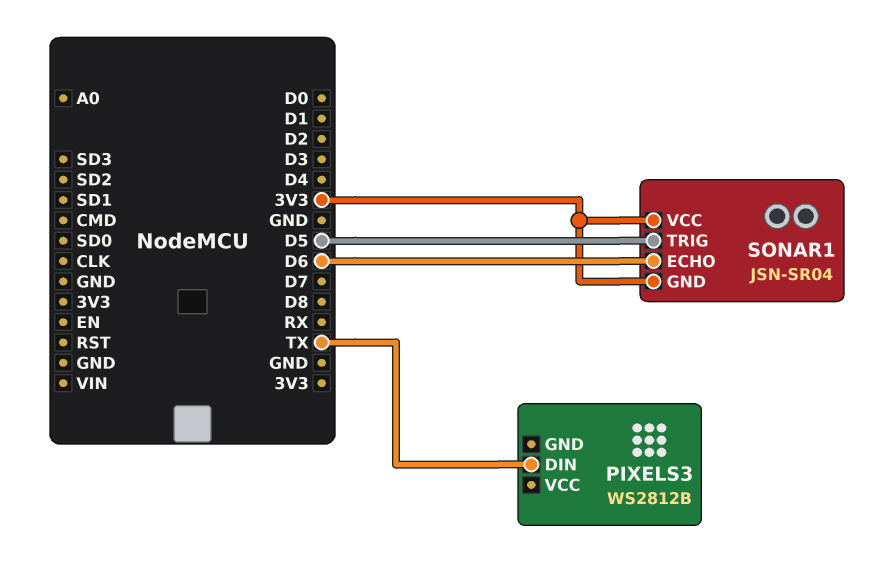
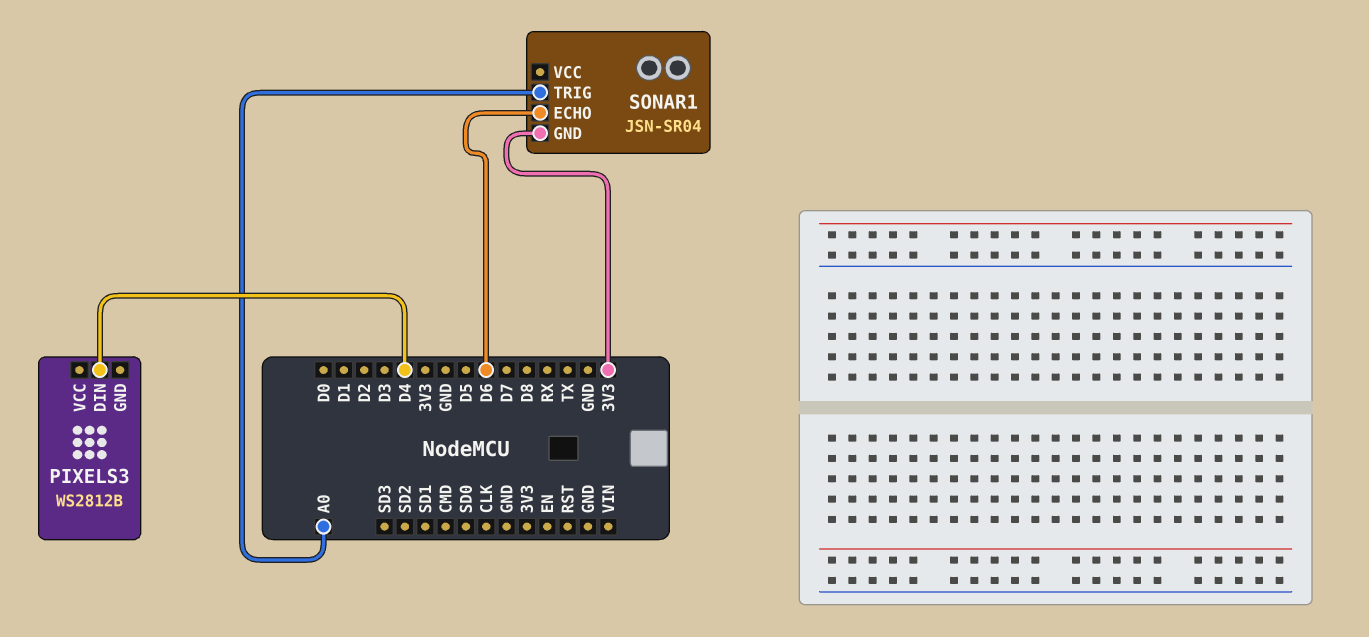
PIXELS3 pin DIN: TX -> D4
SONAR1 pin TRIG: D5 -> A0
SONAR1 pin VCC: 3V3 -> none

